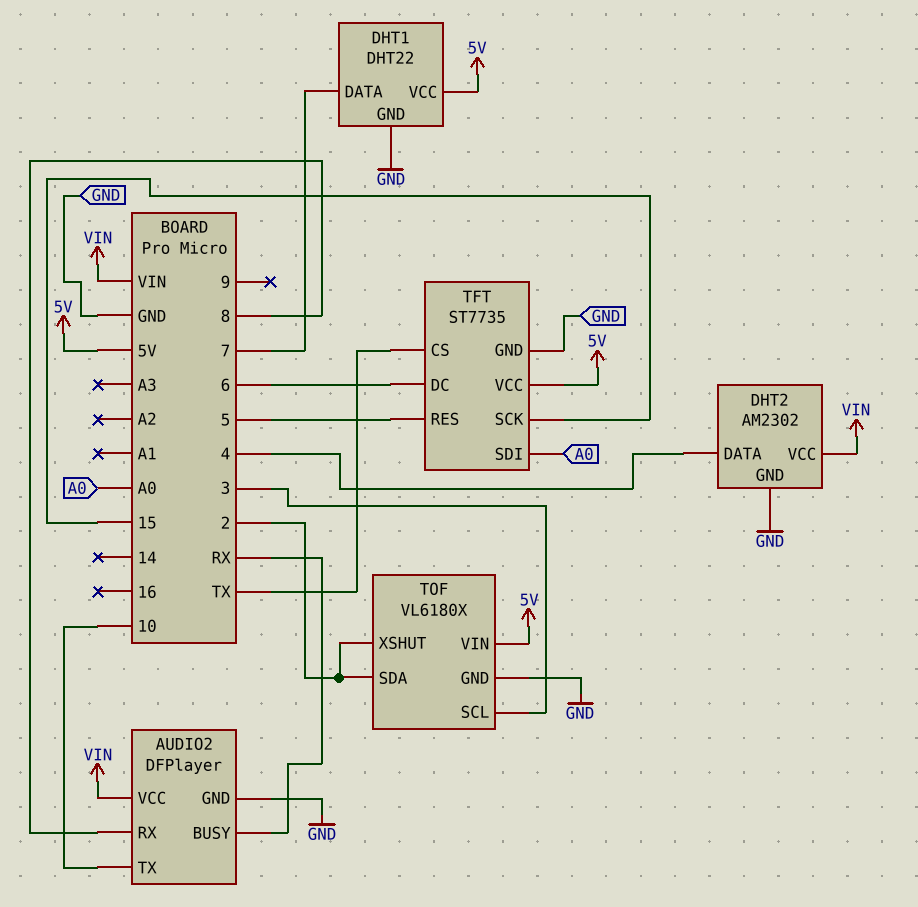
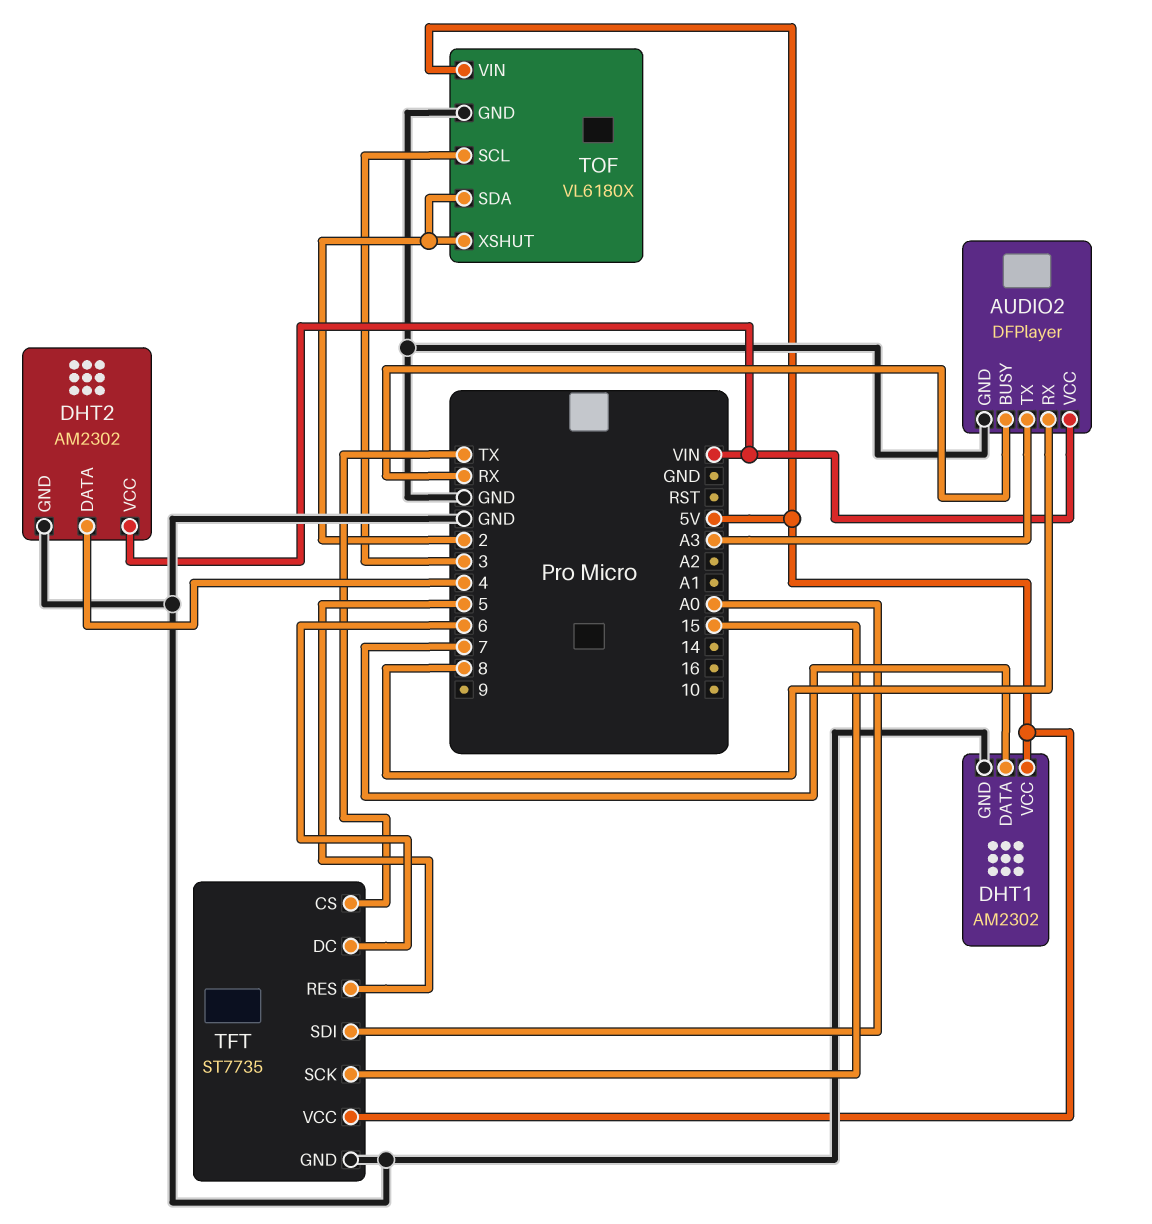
AUDIO2 pin TX: 10 -> A3
DHT1: DHT22 -> AM2302

